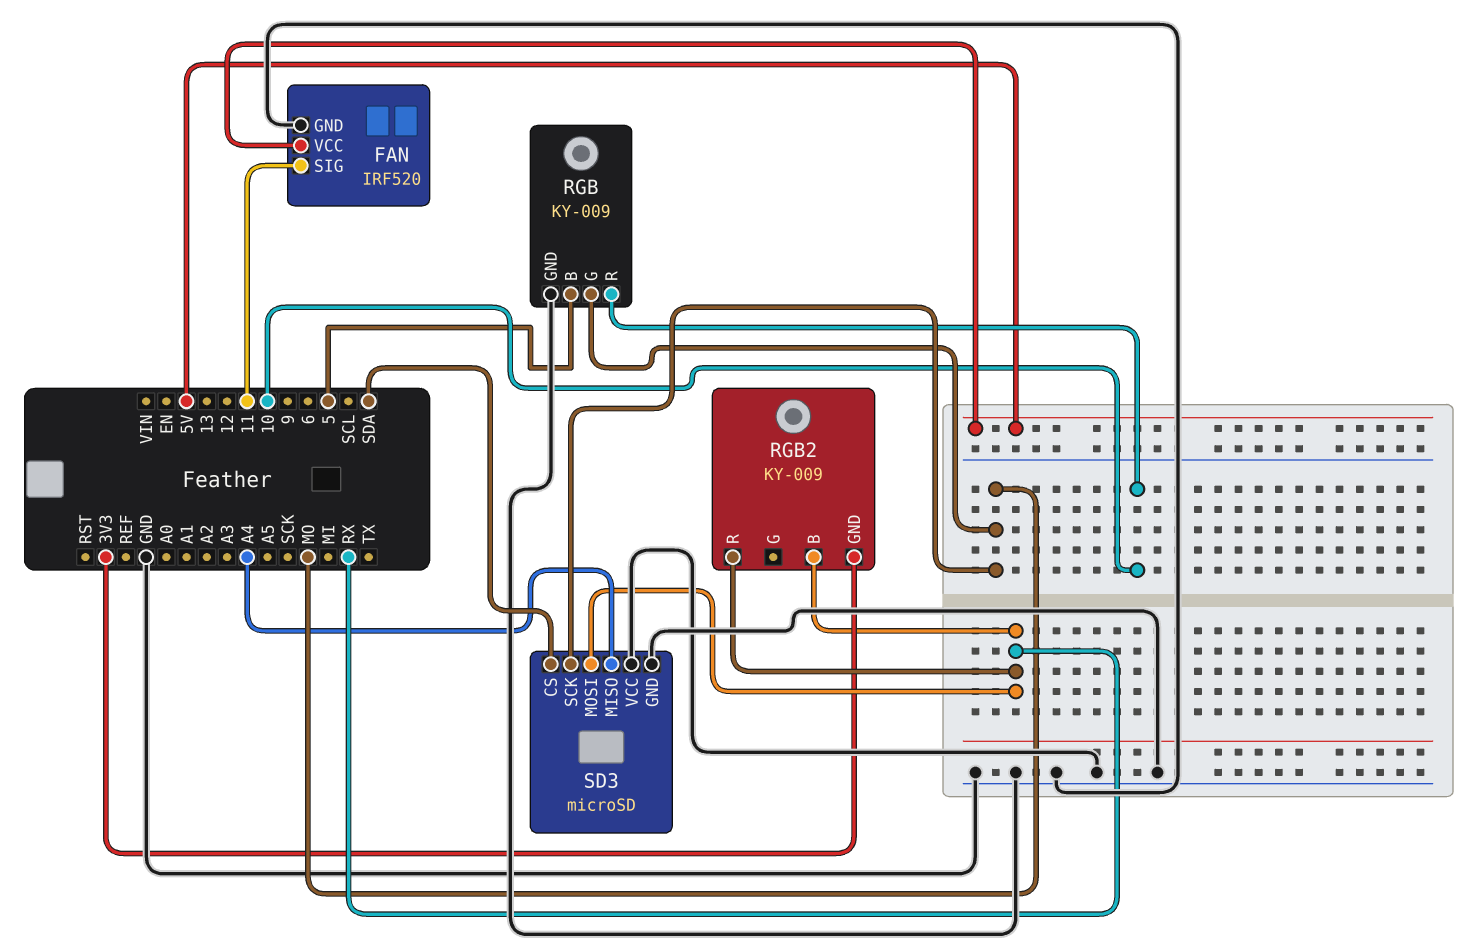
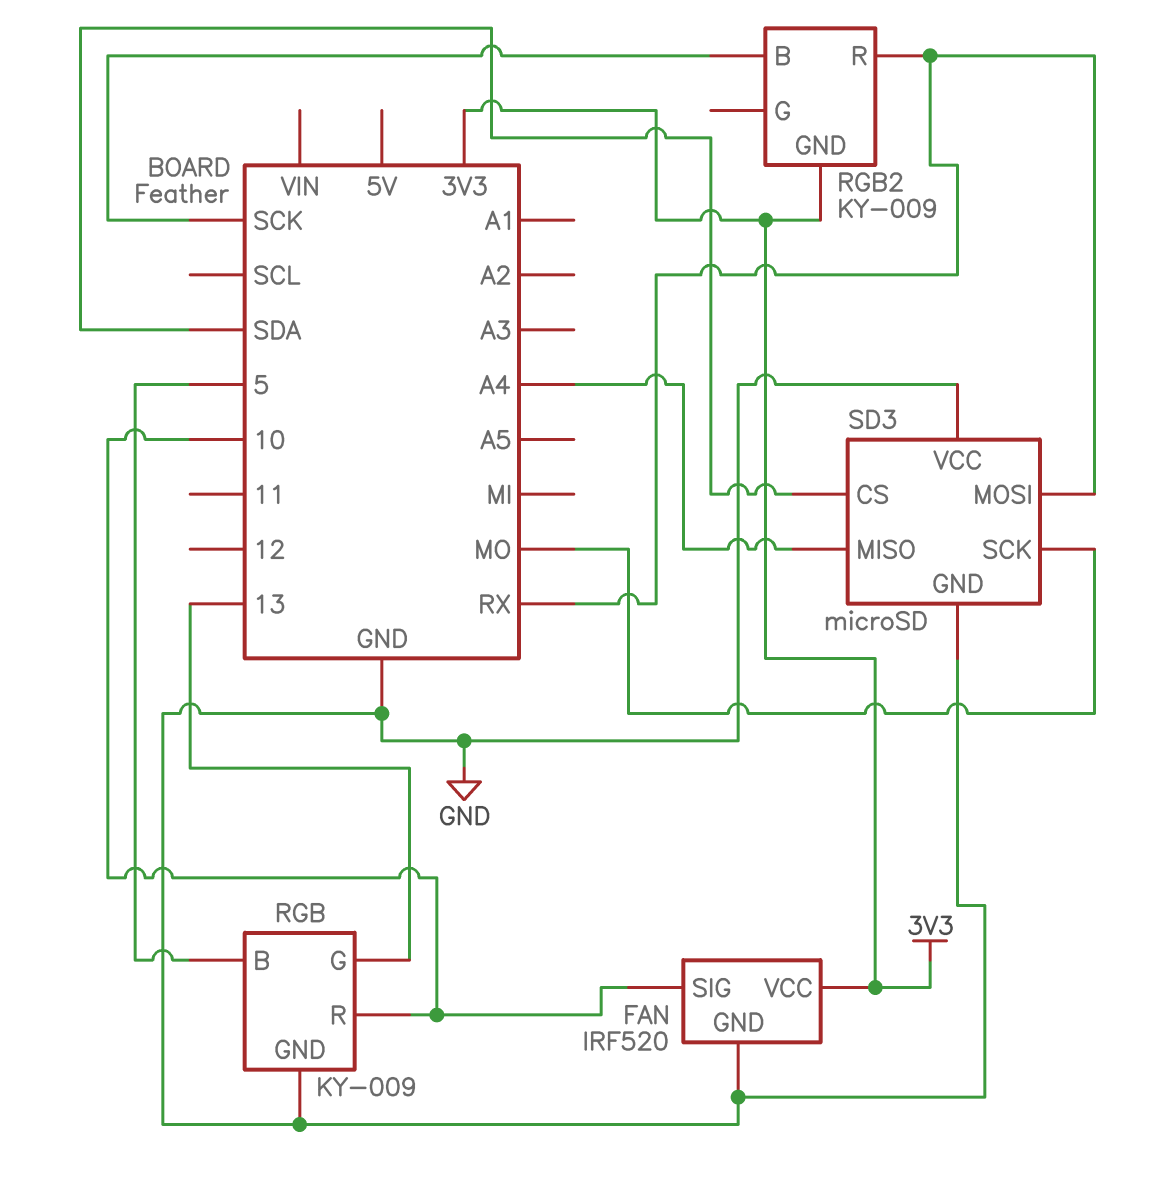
FAN pin SIG: 11 -> 10
FAN pin VCC: 5V -> 3V3
RGB pin G: MO -> 13
RGB2 pin B: RX -> SCK

